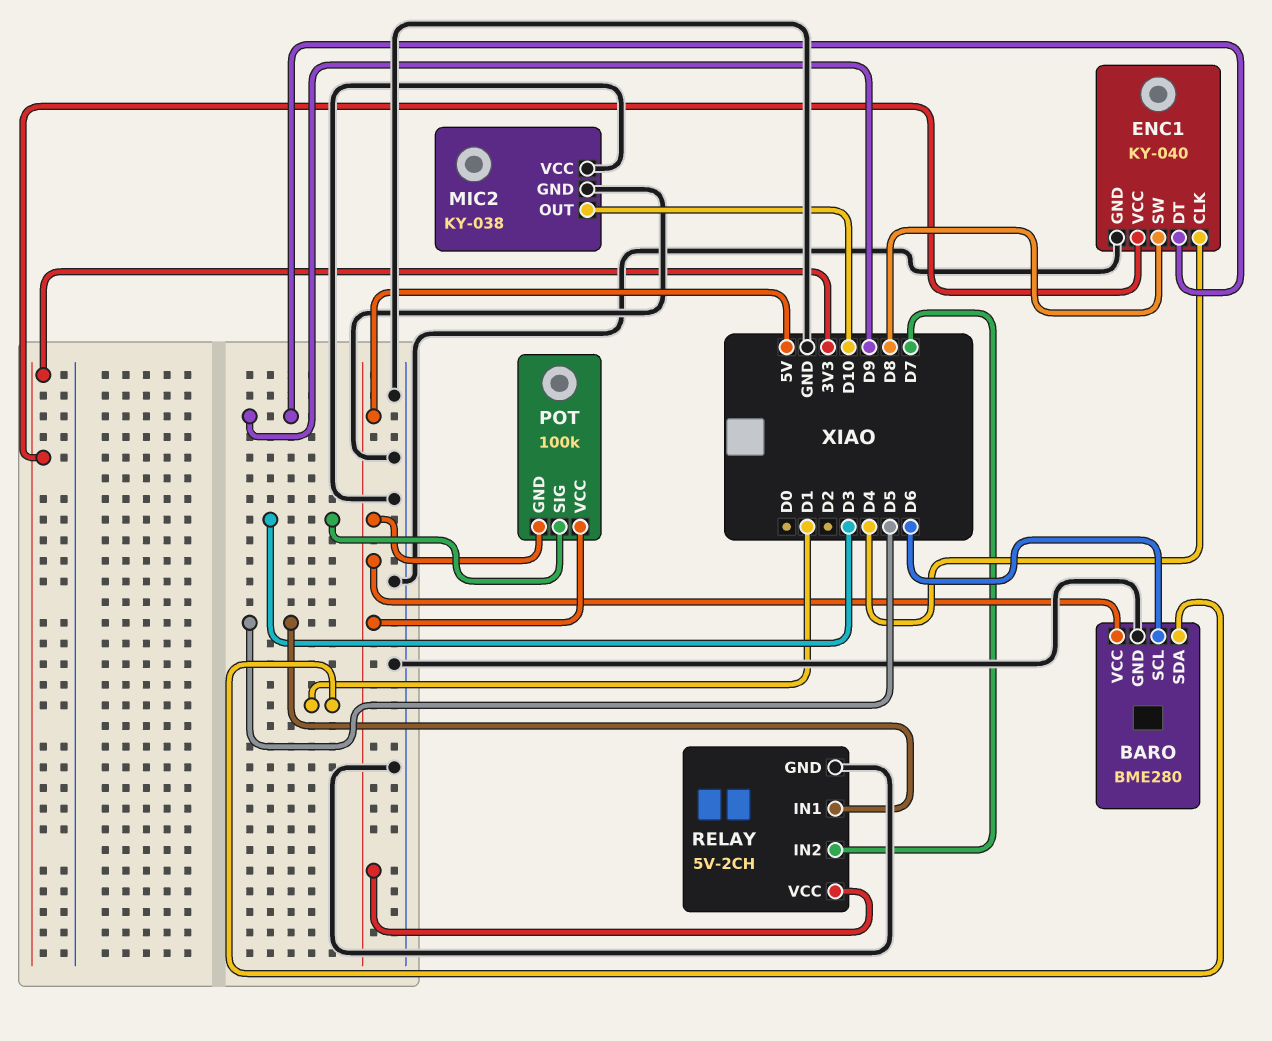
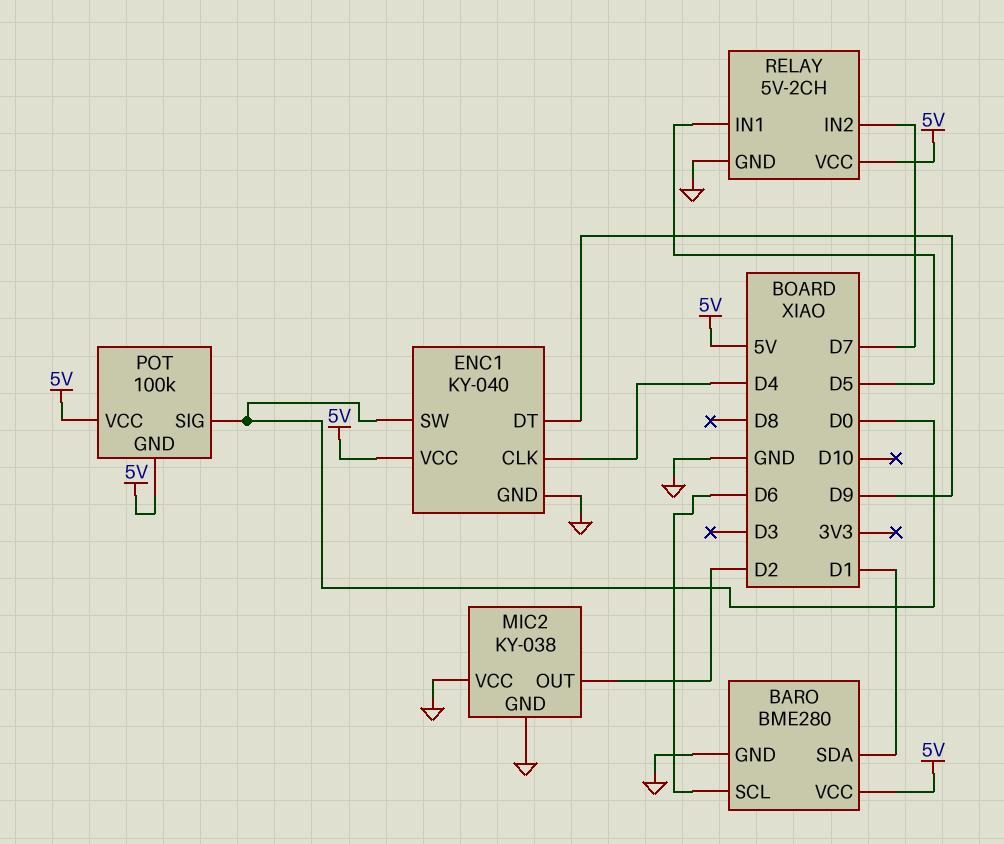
ENC1 pin SW: D8 -> D0
ENC1 pin VCC: 3V3 -> 5V
MIC2 pin OUT: D10 -> D2
POT pin SIG: D3 -> D0

